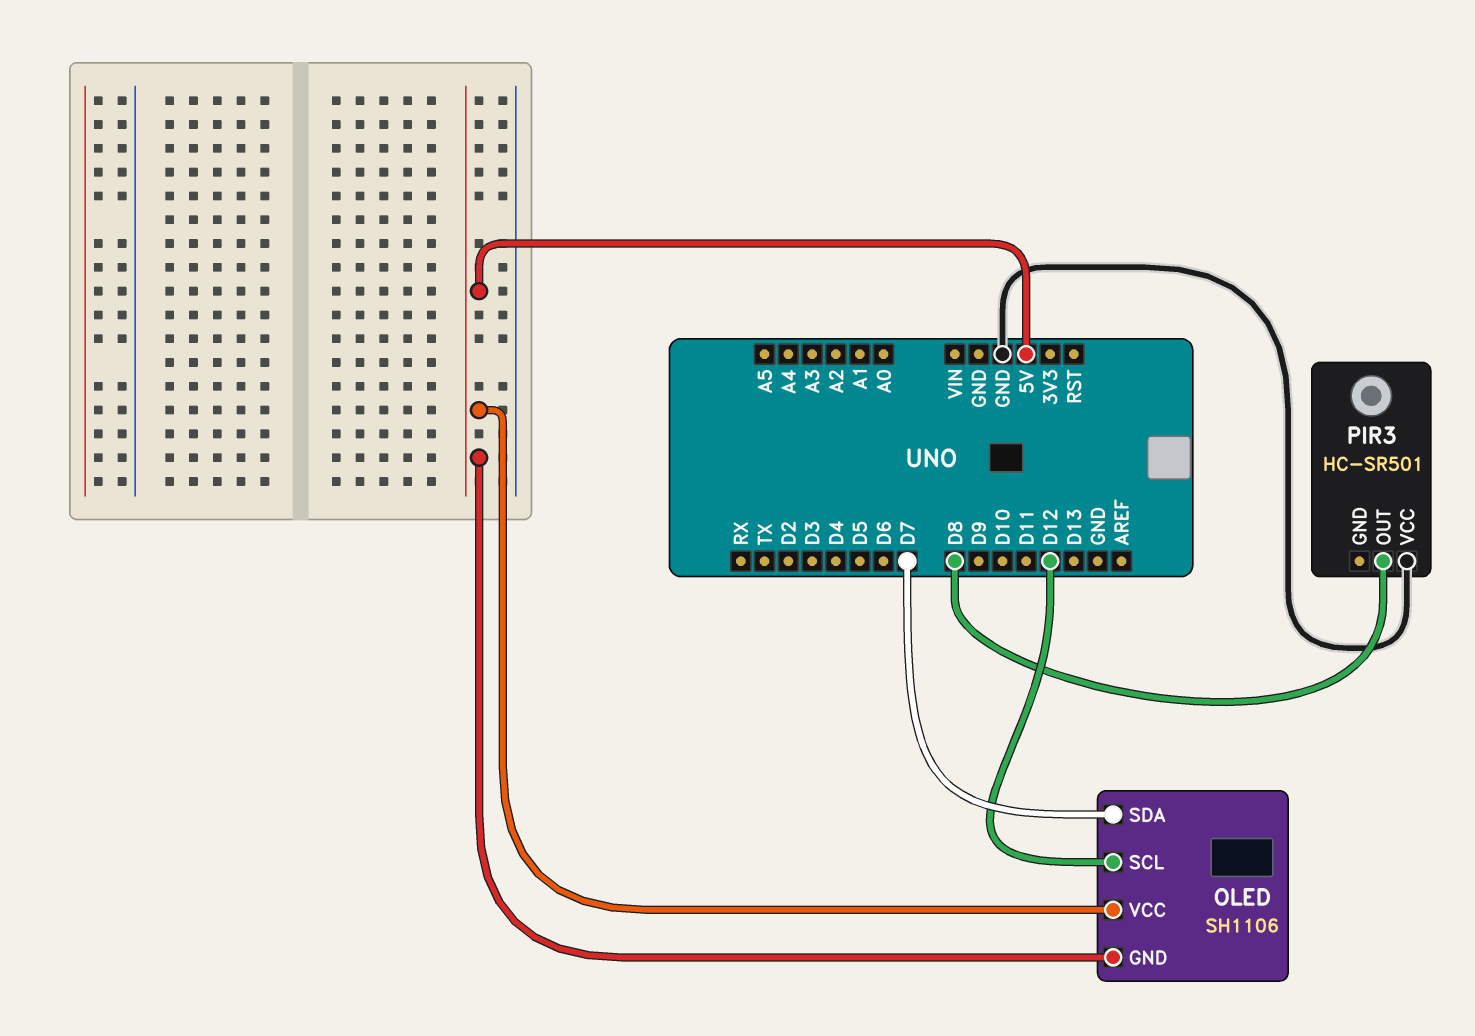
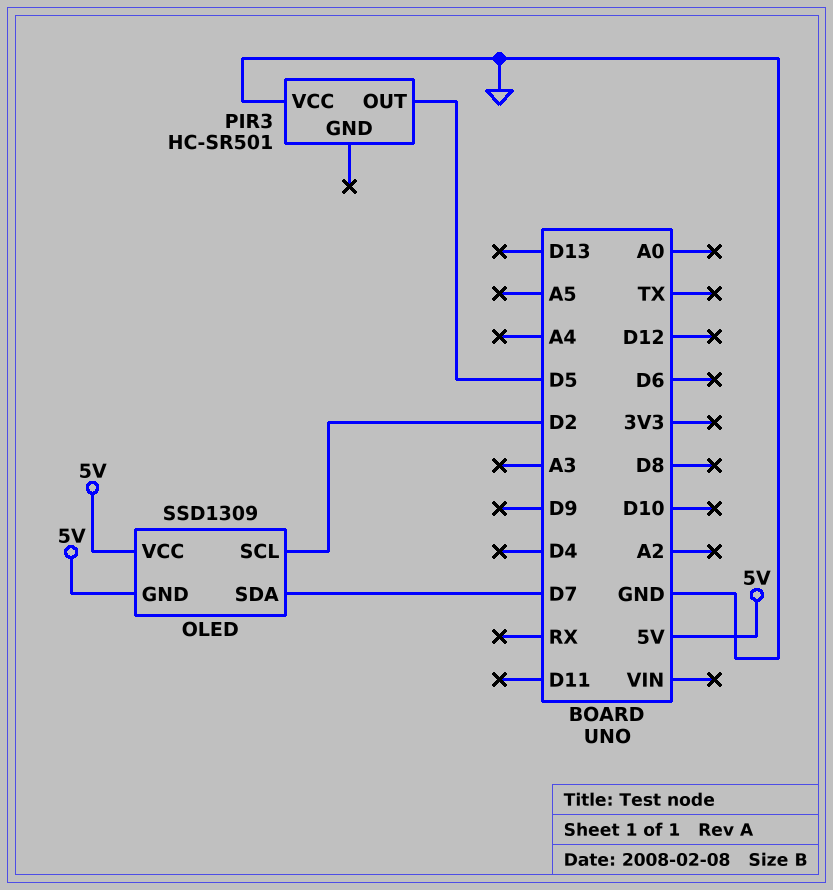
OLED: SH1106 -> SSD1309
OLED pin SCL: D12 -> D2
PIR3 pin OUT: D8 -> D5

